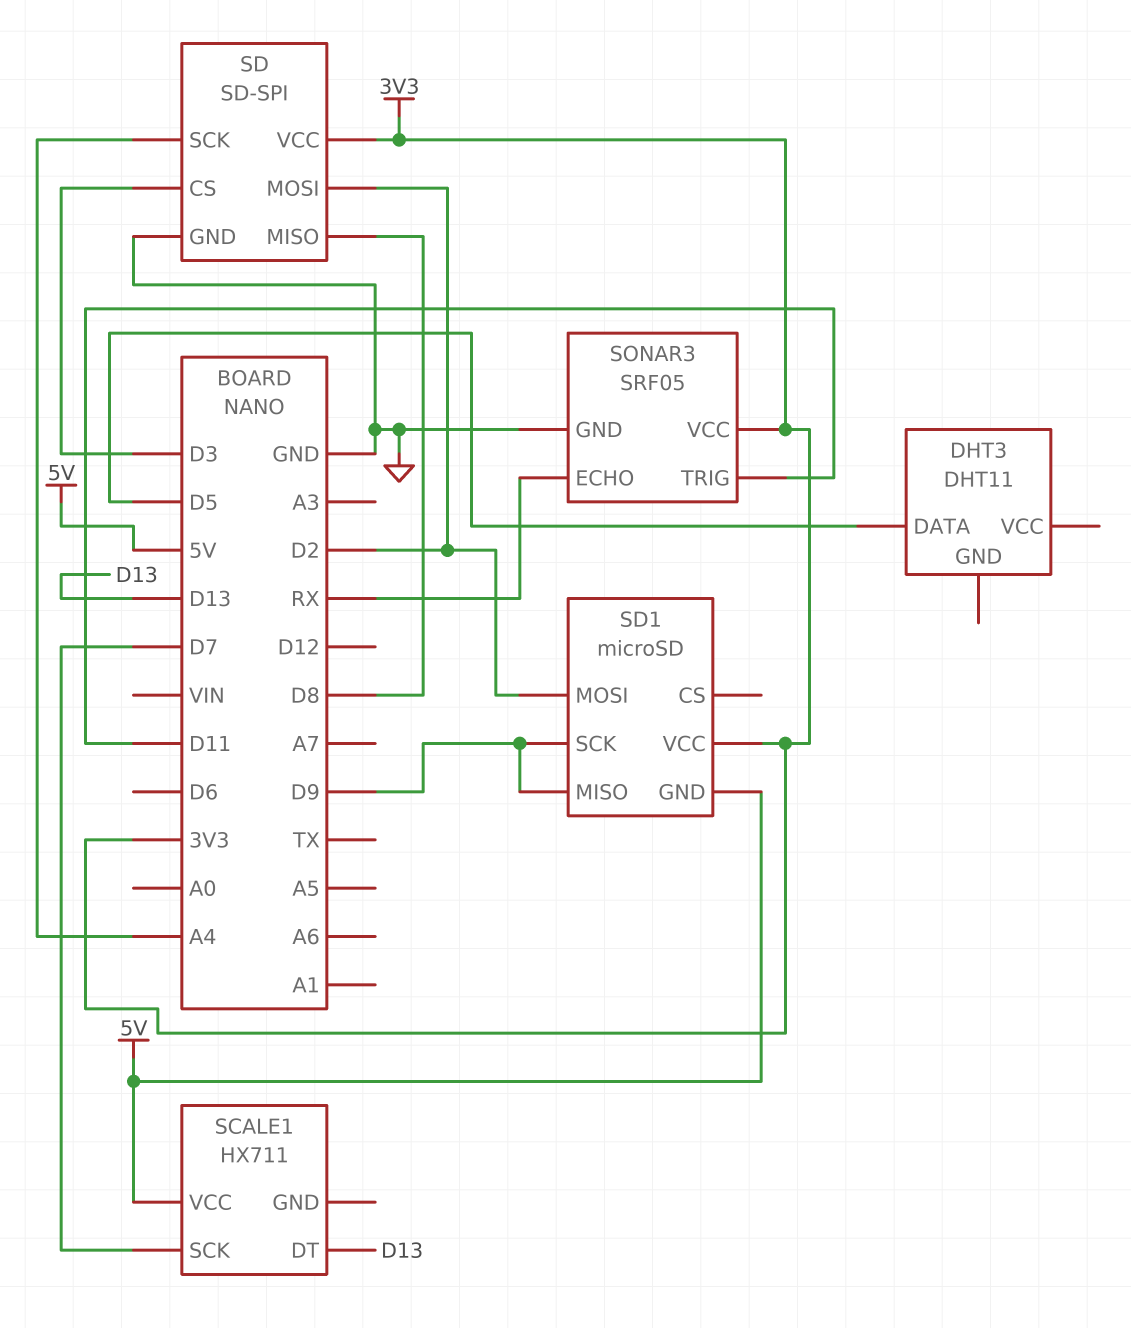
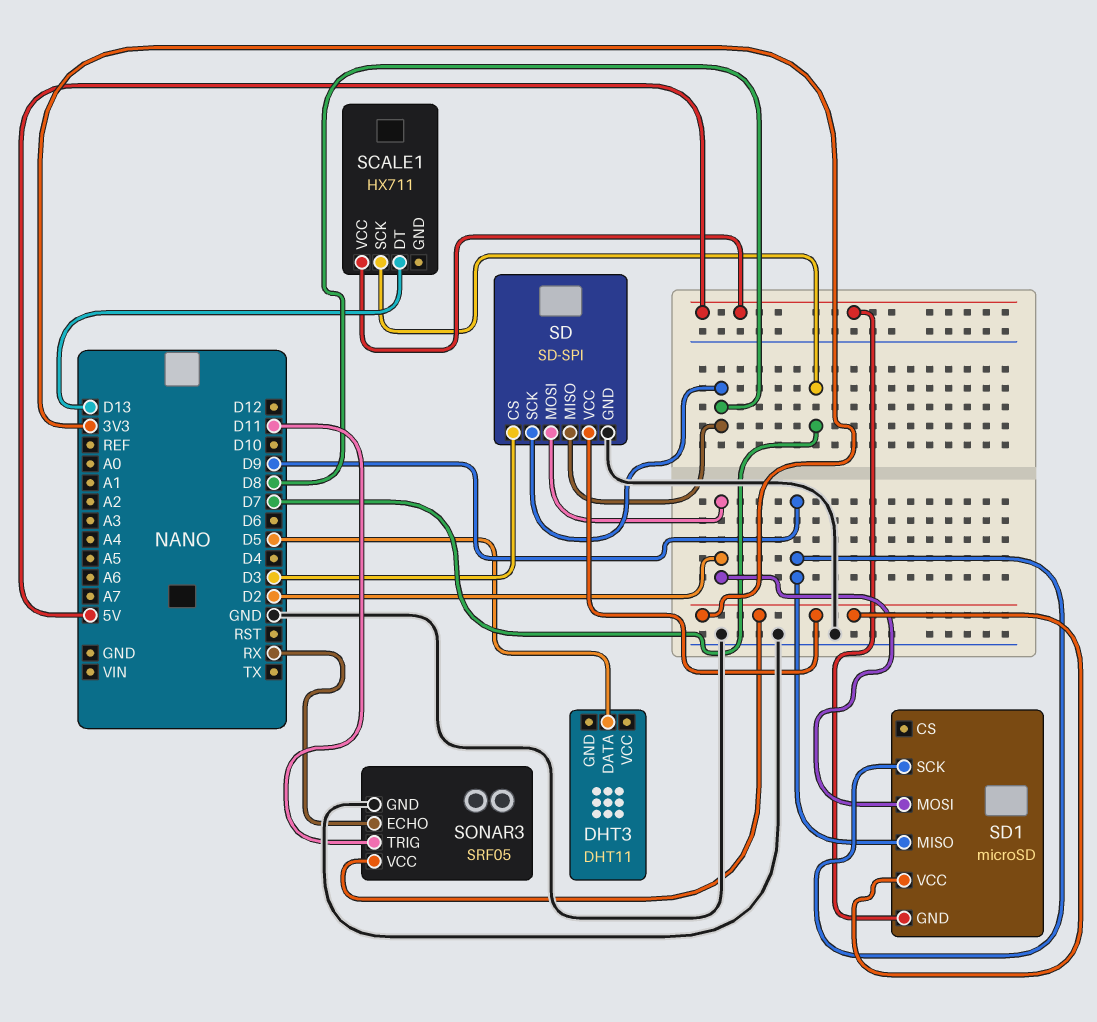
SD pin SCK: A4 -> D8

